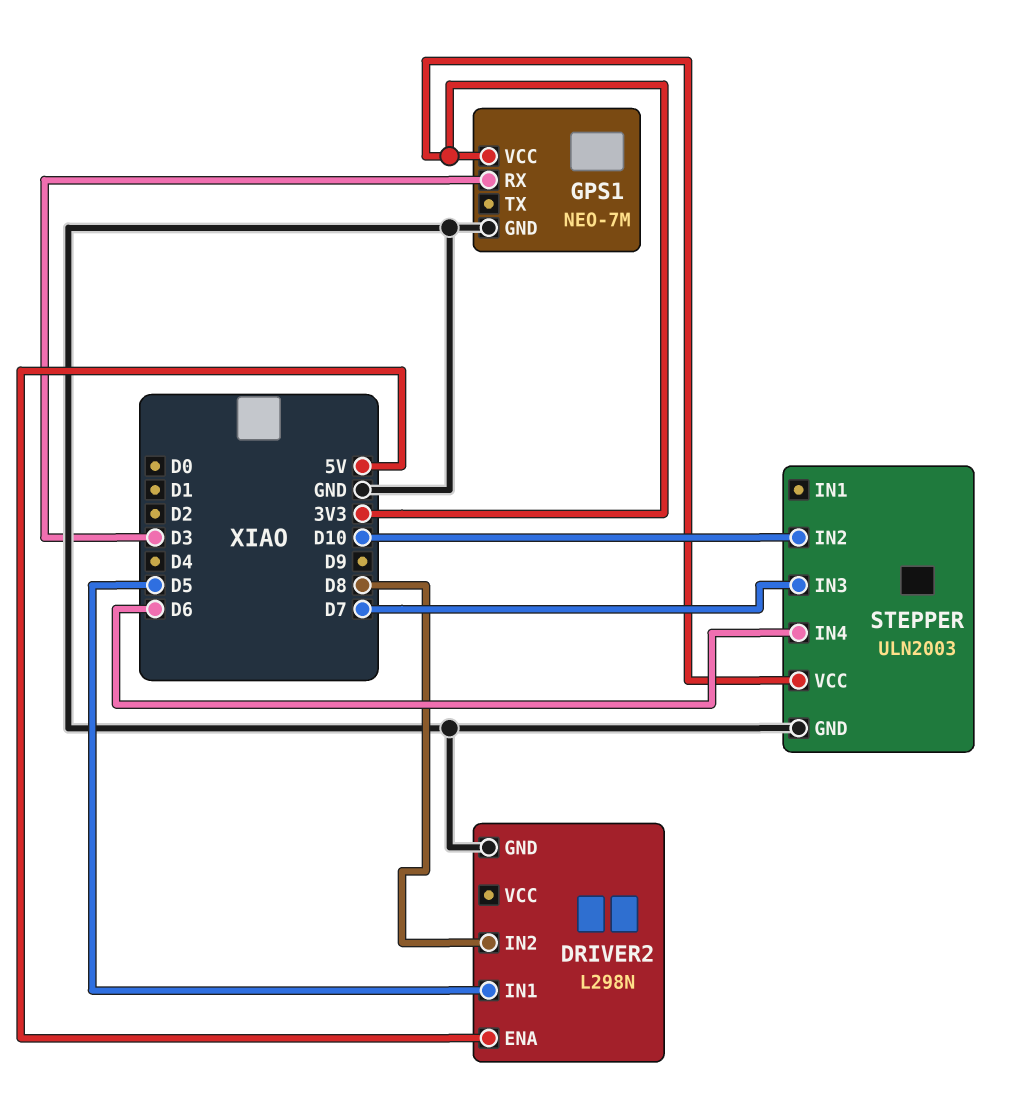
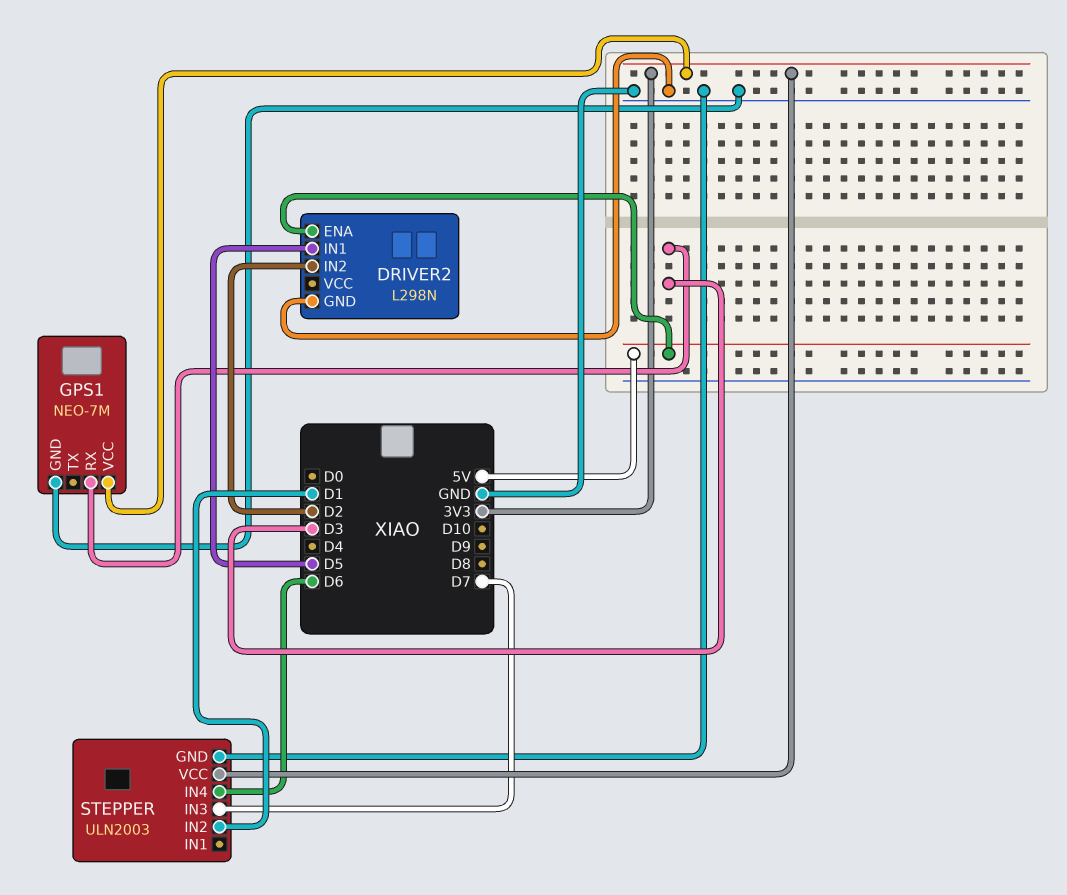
DRIVER2 pin IN2: D8 -> D2
STEPPER pin IN2: D10 -> D1

